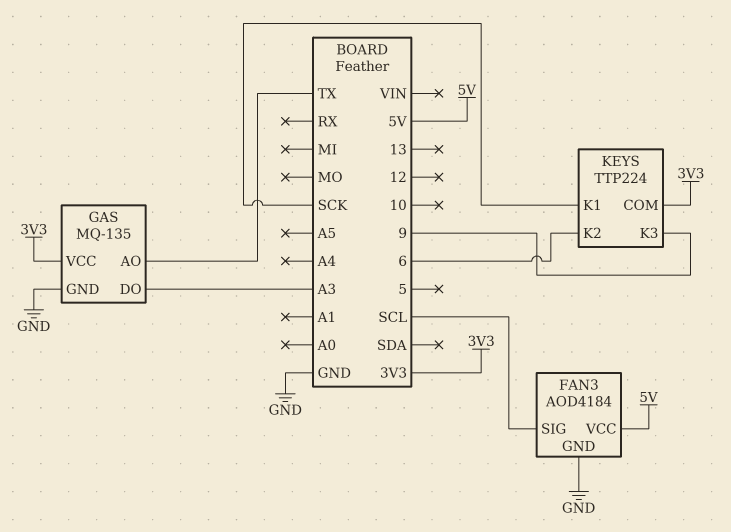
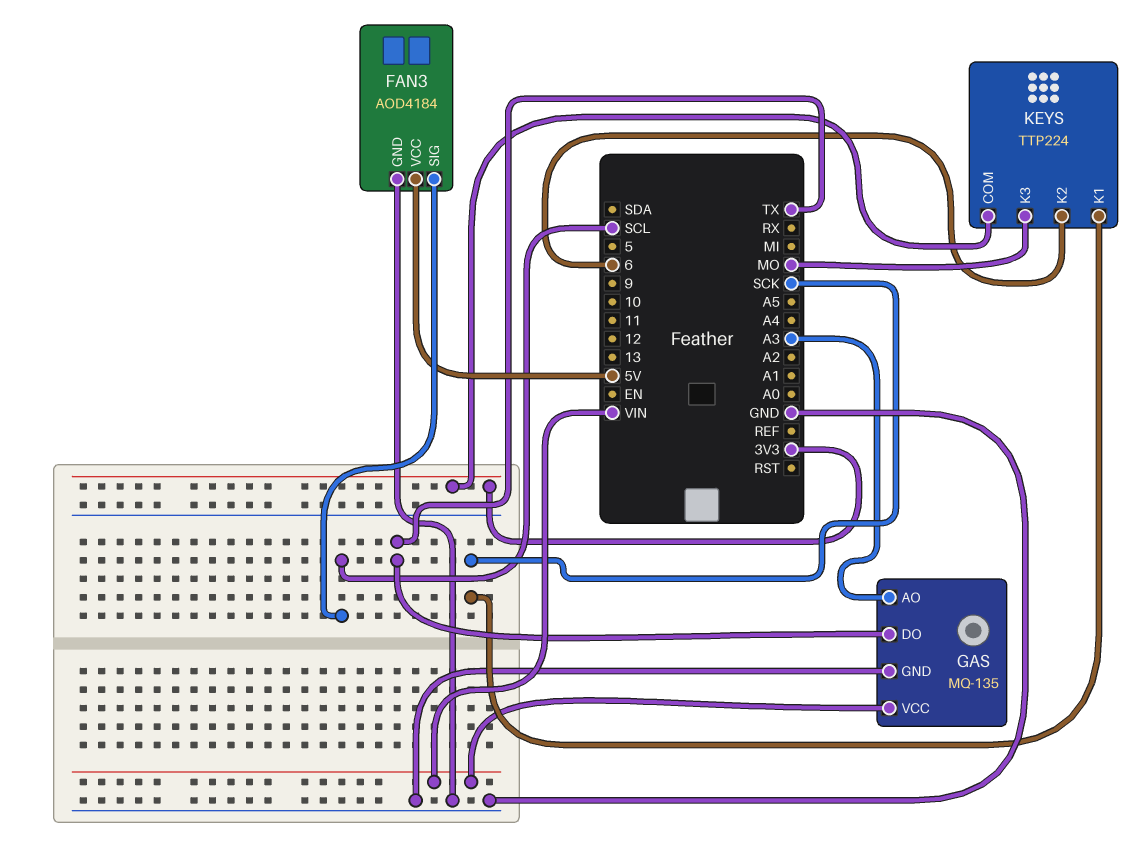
GAS pin AO: TX -> A3
GAS pin DO: A3 -> TX
GAS pin VCC: 3V3 -> VIN
KEYS pin K3: 9 -> MO

